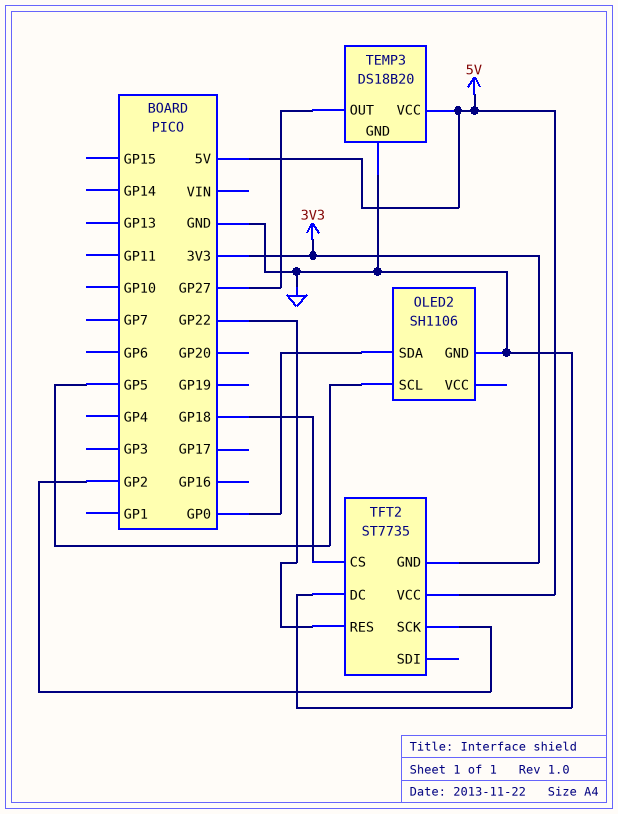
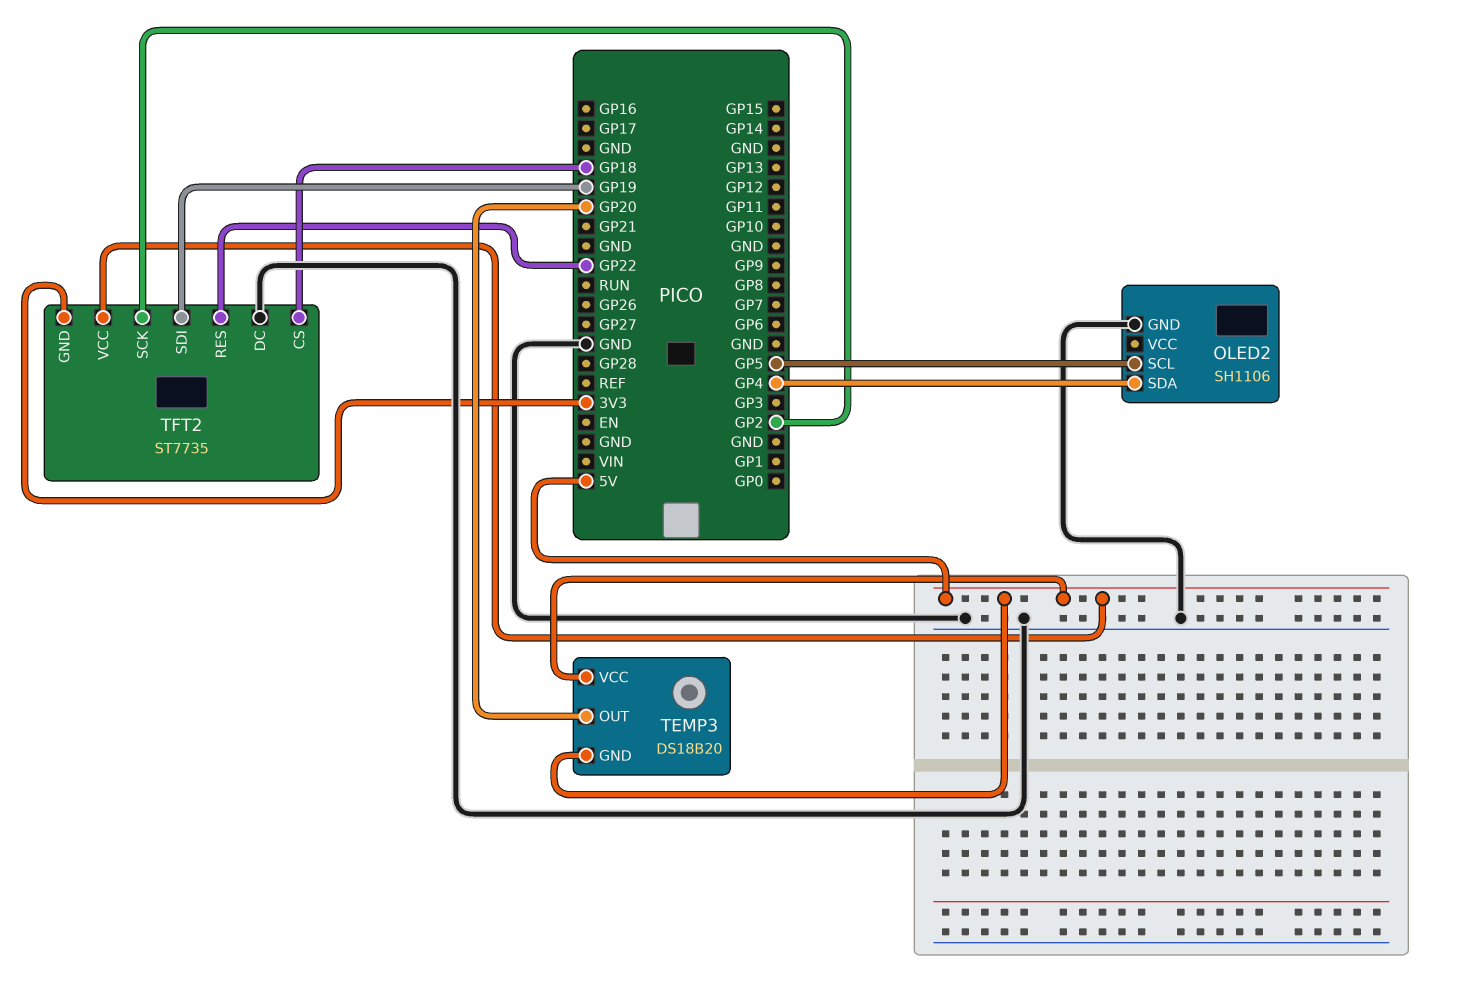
OLED2 pin SDA: GP0 -> GP4
TEMP3 pin GND: GND -> 5V
TEMP3 pin OUT: GP27 -> GP20
TFT2 pin SDI: none -> GP19

